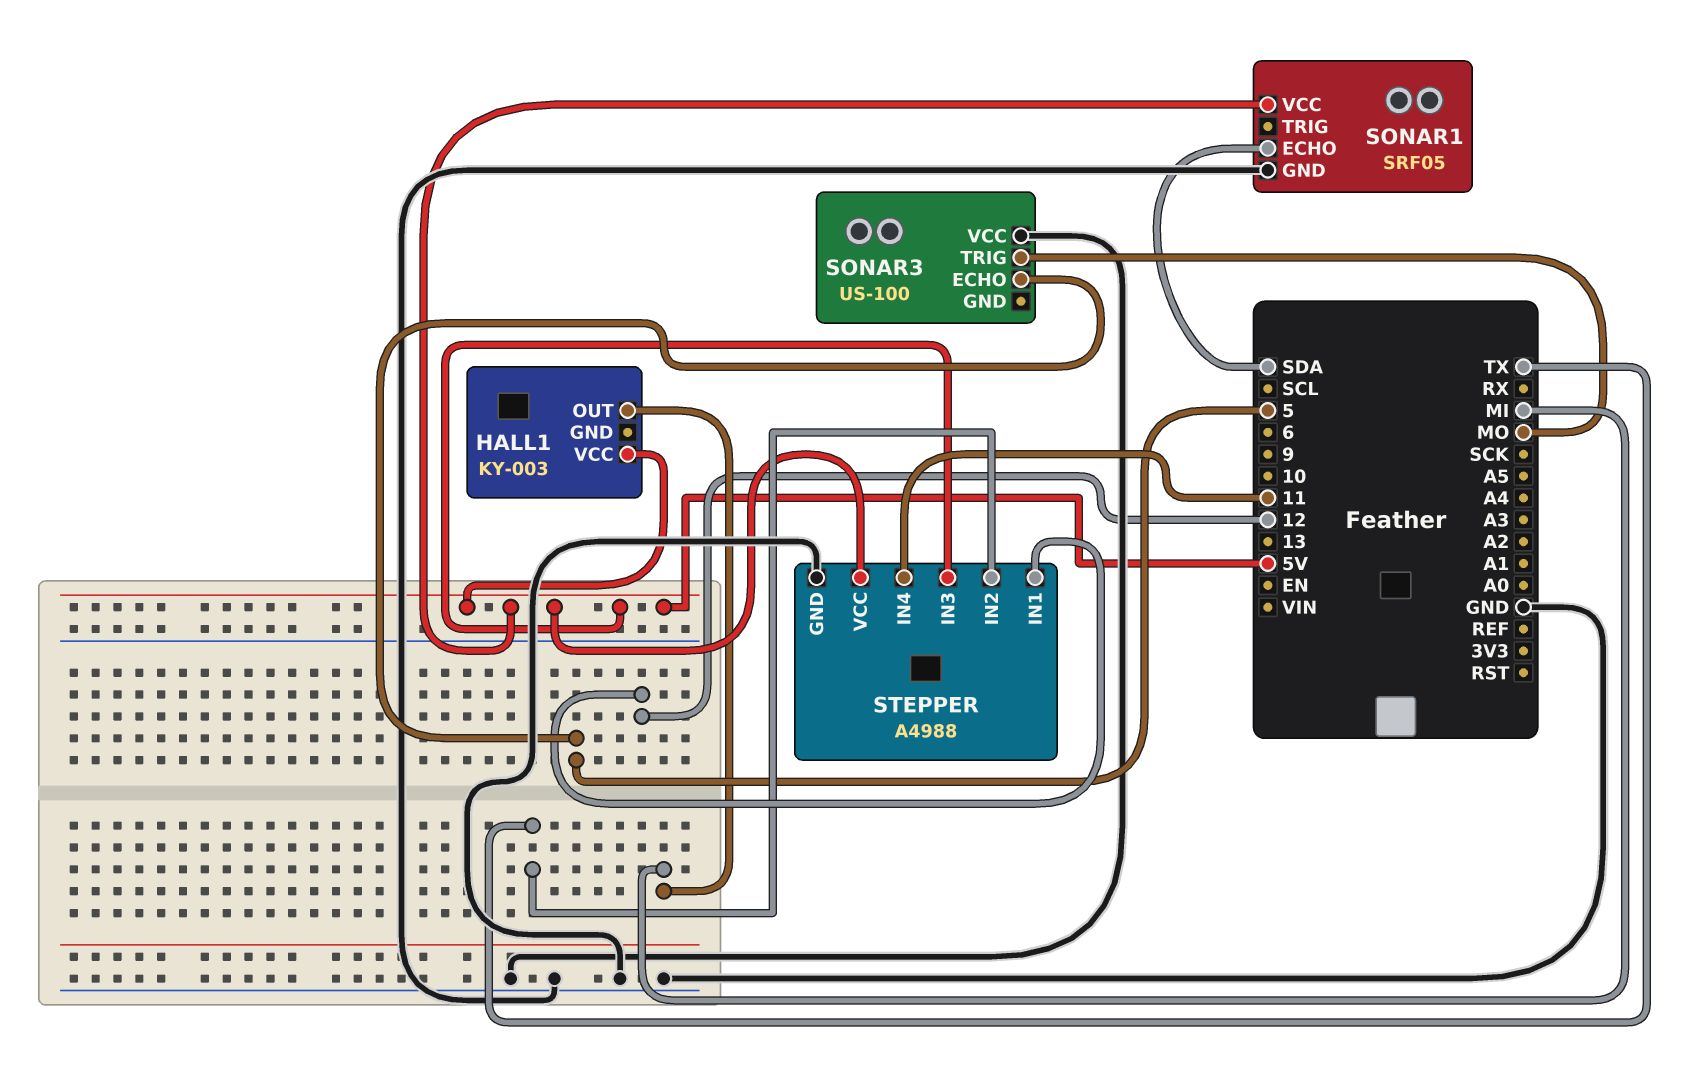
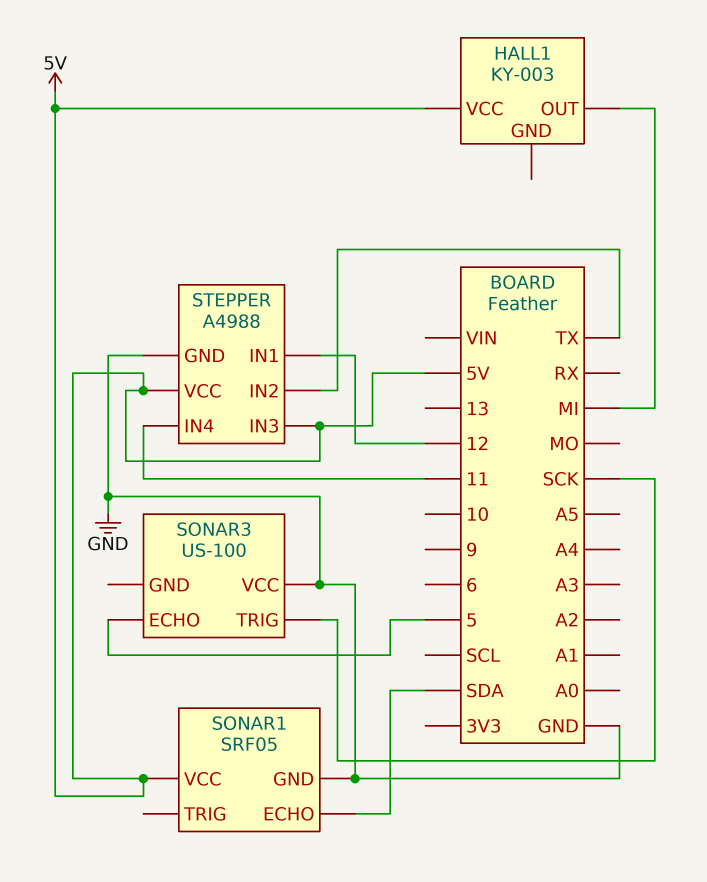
SONAR3 pin TRIG: MO -> SCK

